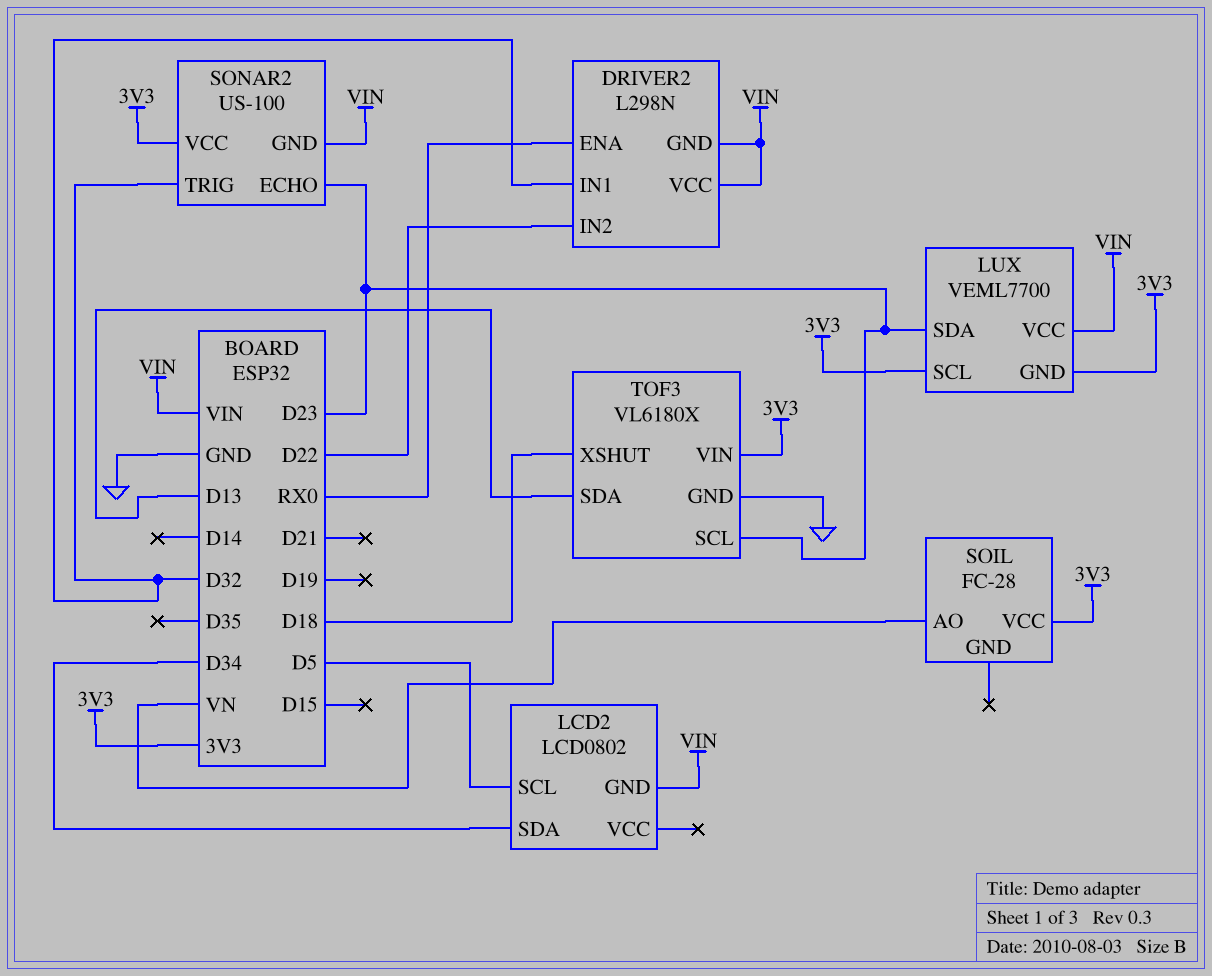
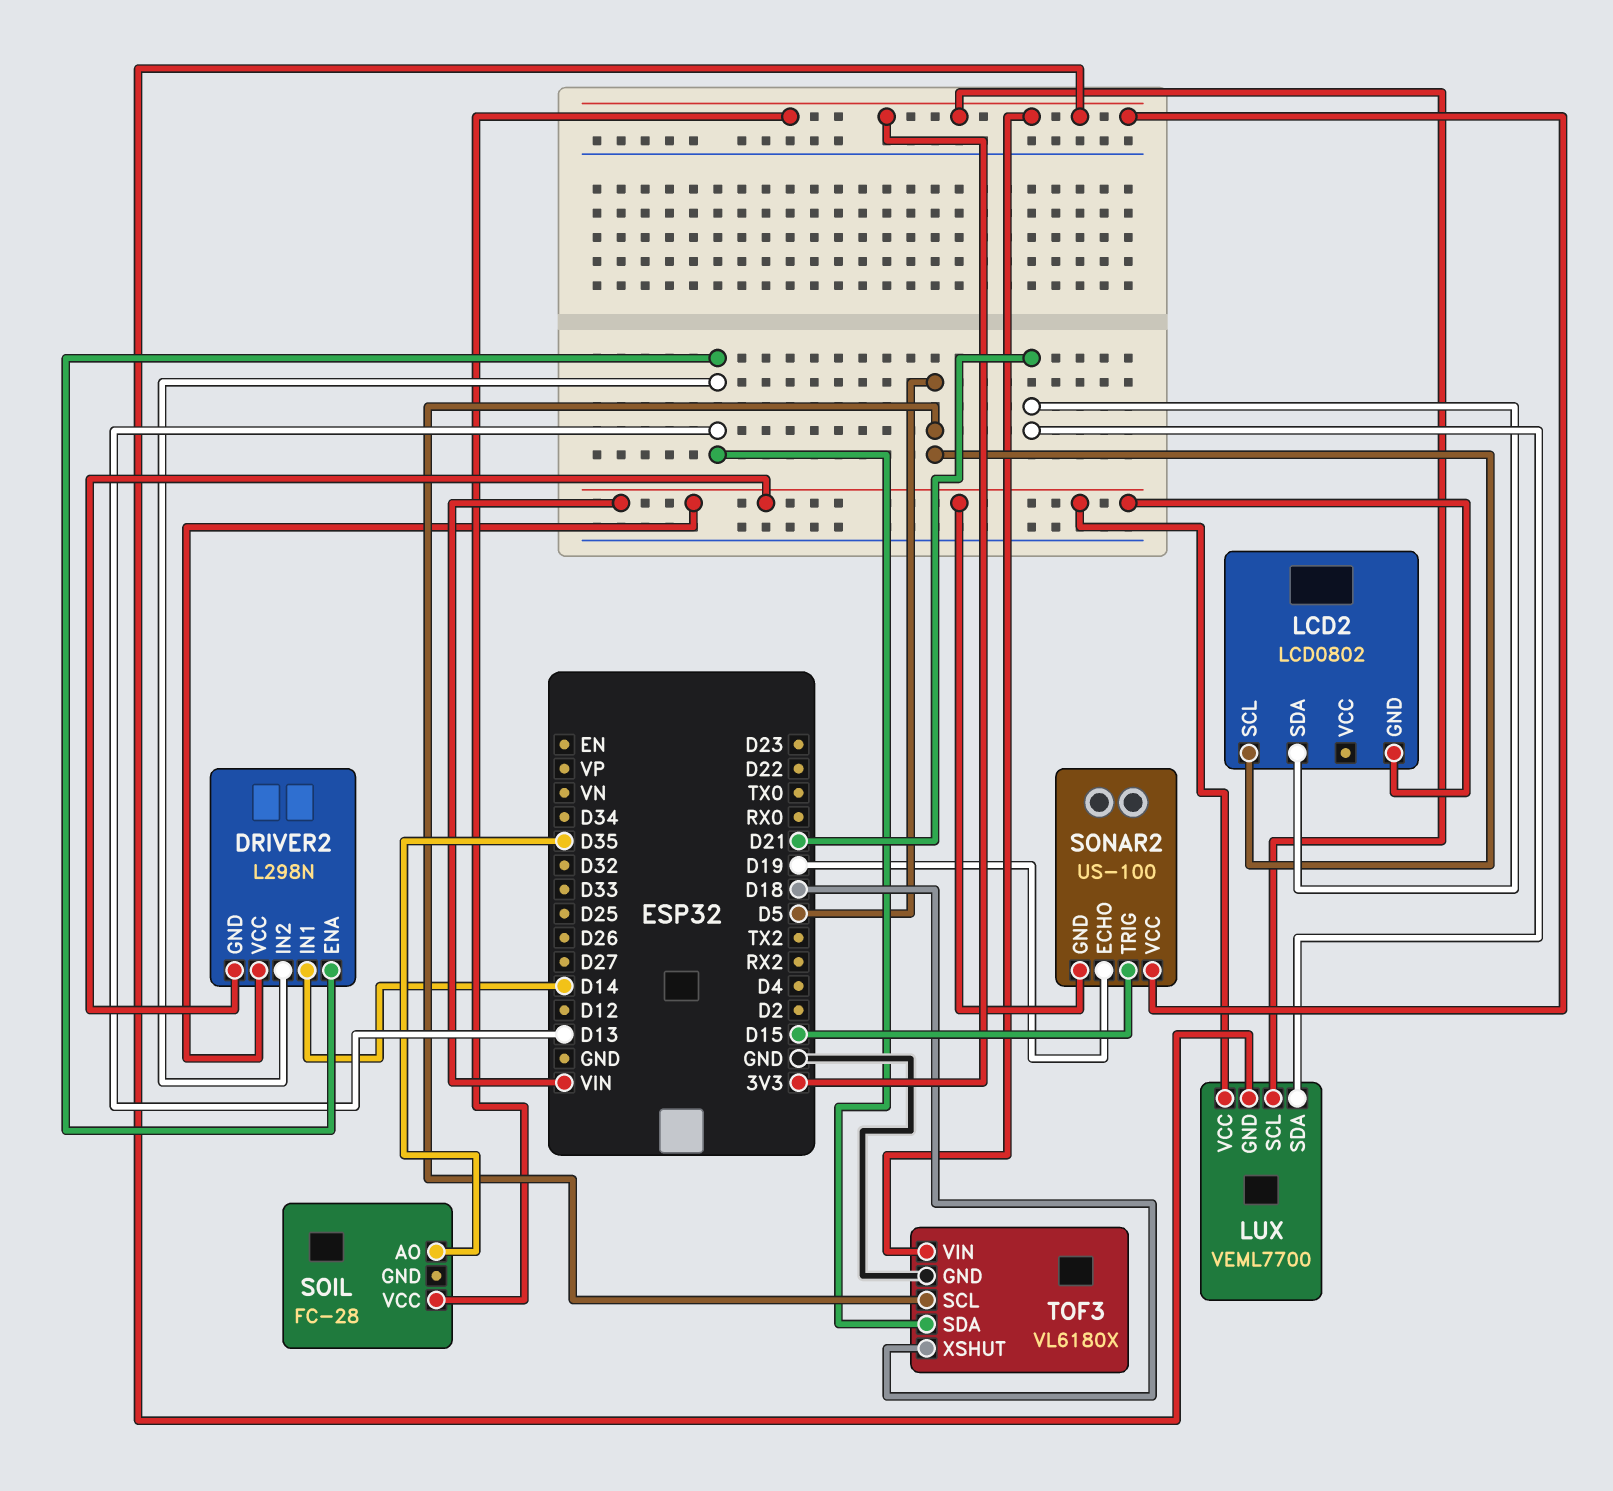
DRIVER2 pin ENA: RX0 -> D13
DRIVER2 pin IN1: D32 -> D14
DRIVER2 pin IN2: D22 -> D13
LCD2 pin SDA: D34 -> D21
LUX pin SDA: D23 -> D21
SOIL pin AO: VN -> D35
SONAR2 pin ECHO: D23 -> D19
SONAR2 pin TRIG: D32 -> D15
TOF3 pin SCL: D23 -> D5

